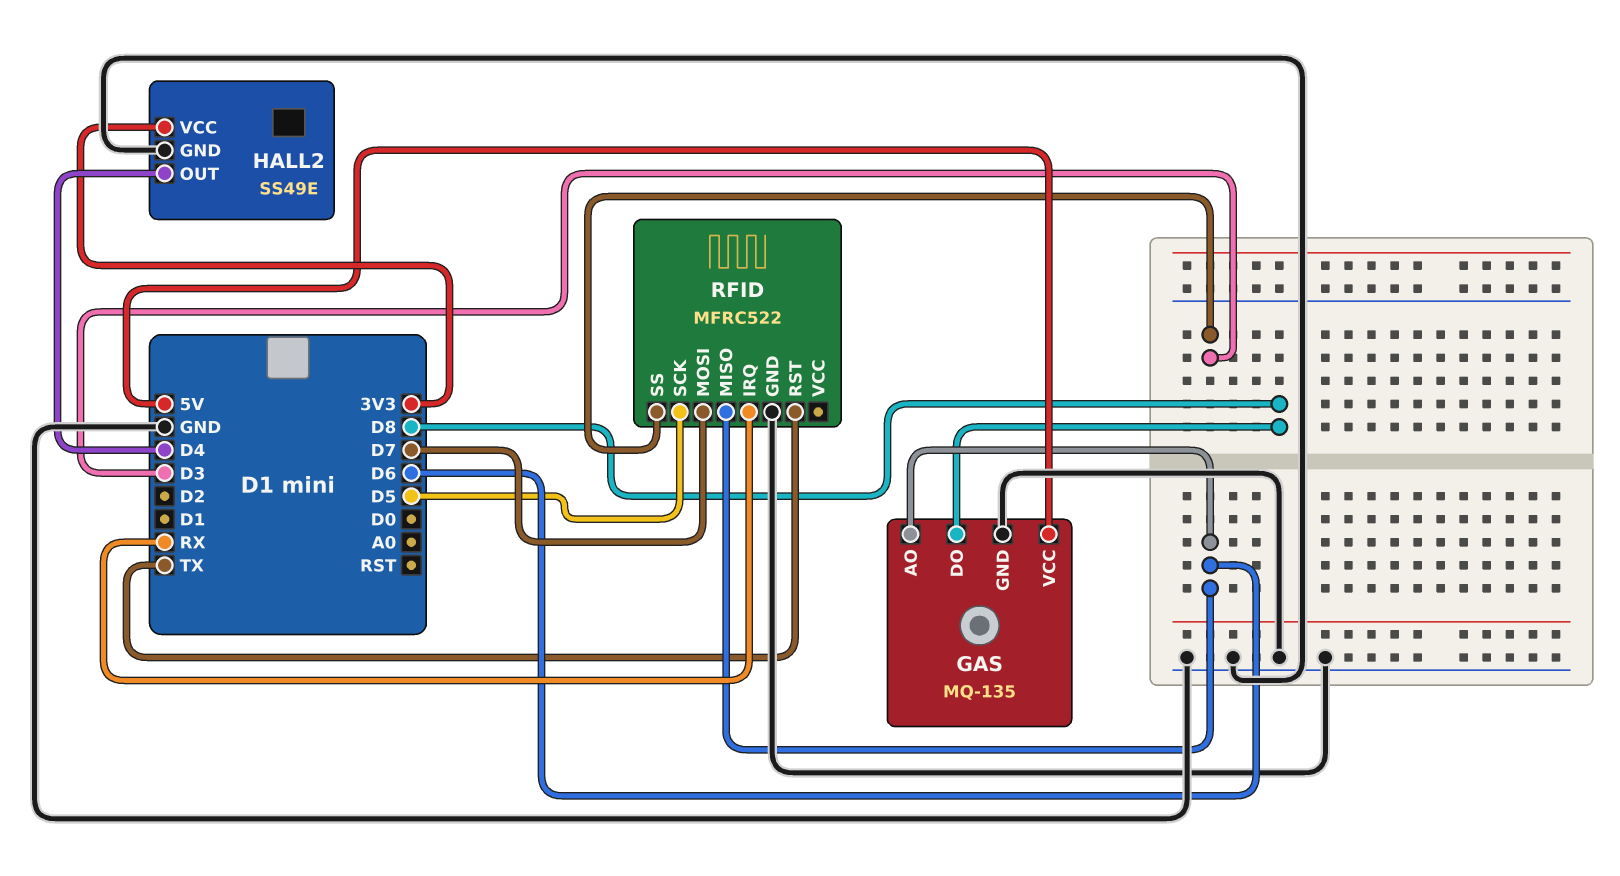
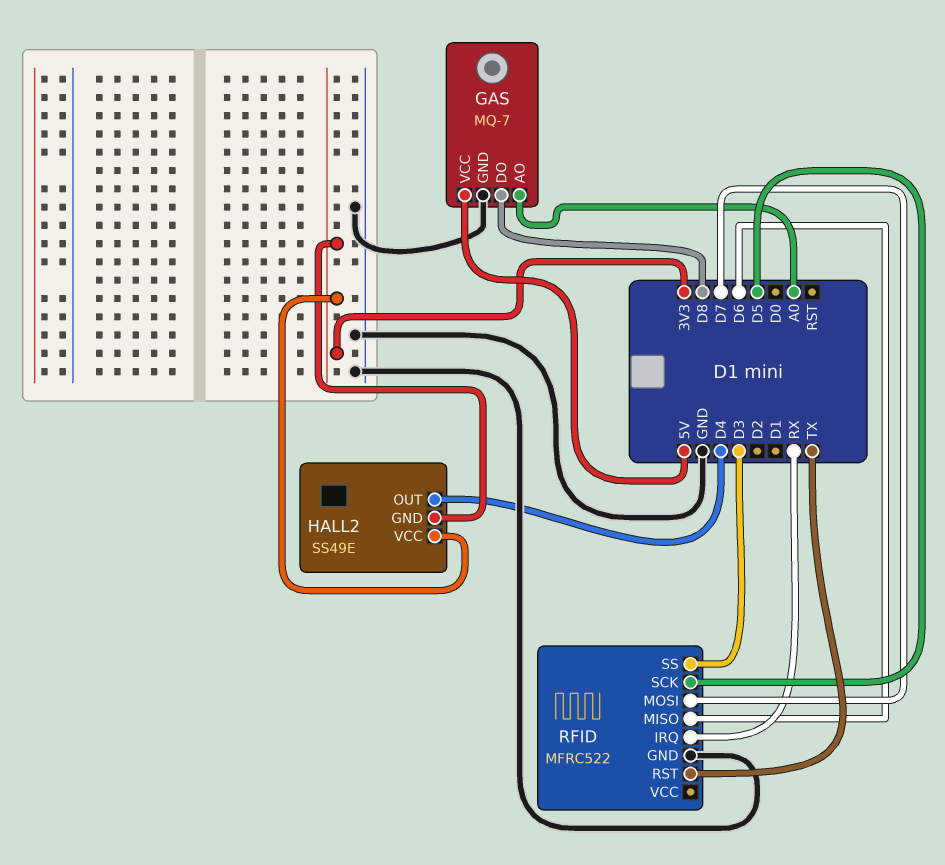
GAS: MQ-135 -> MQ-7
GAS pin AO: D6 -> A0
HALL2 pin GND: GND -> 3V3

